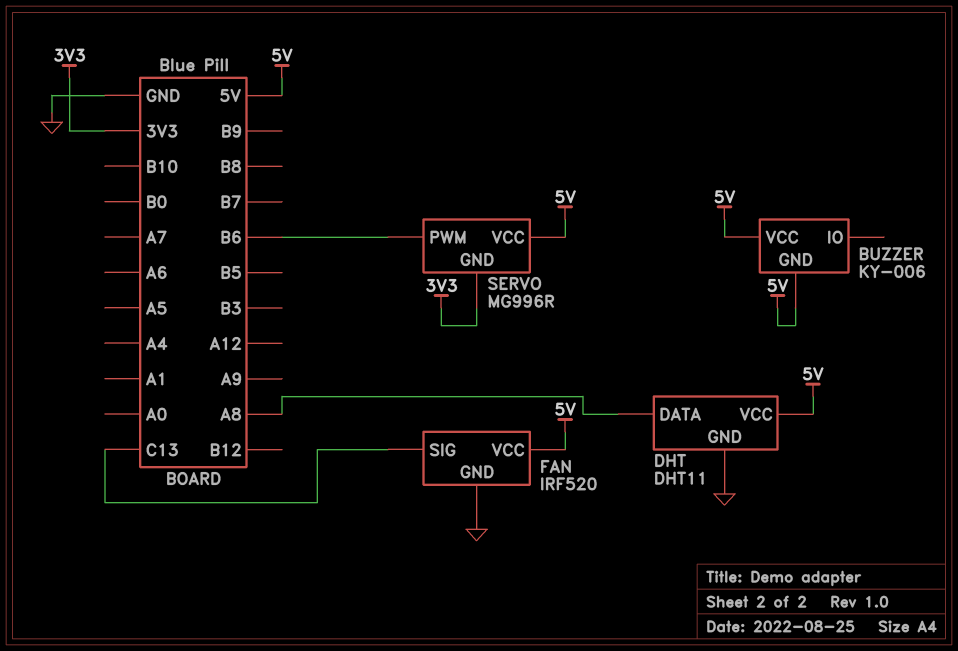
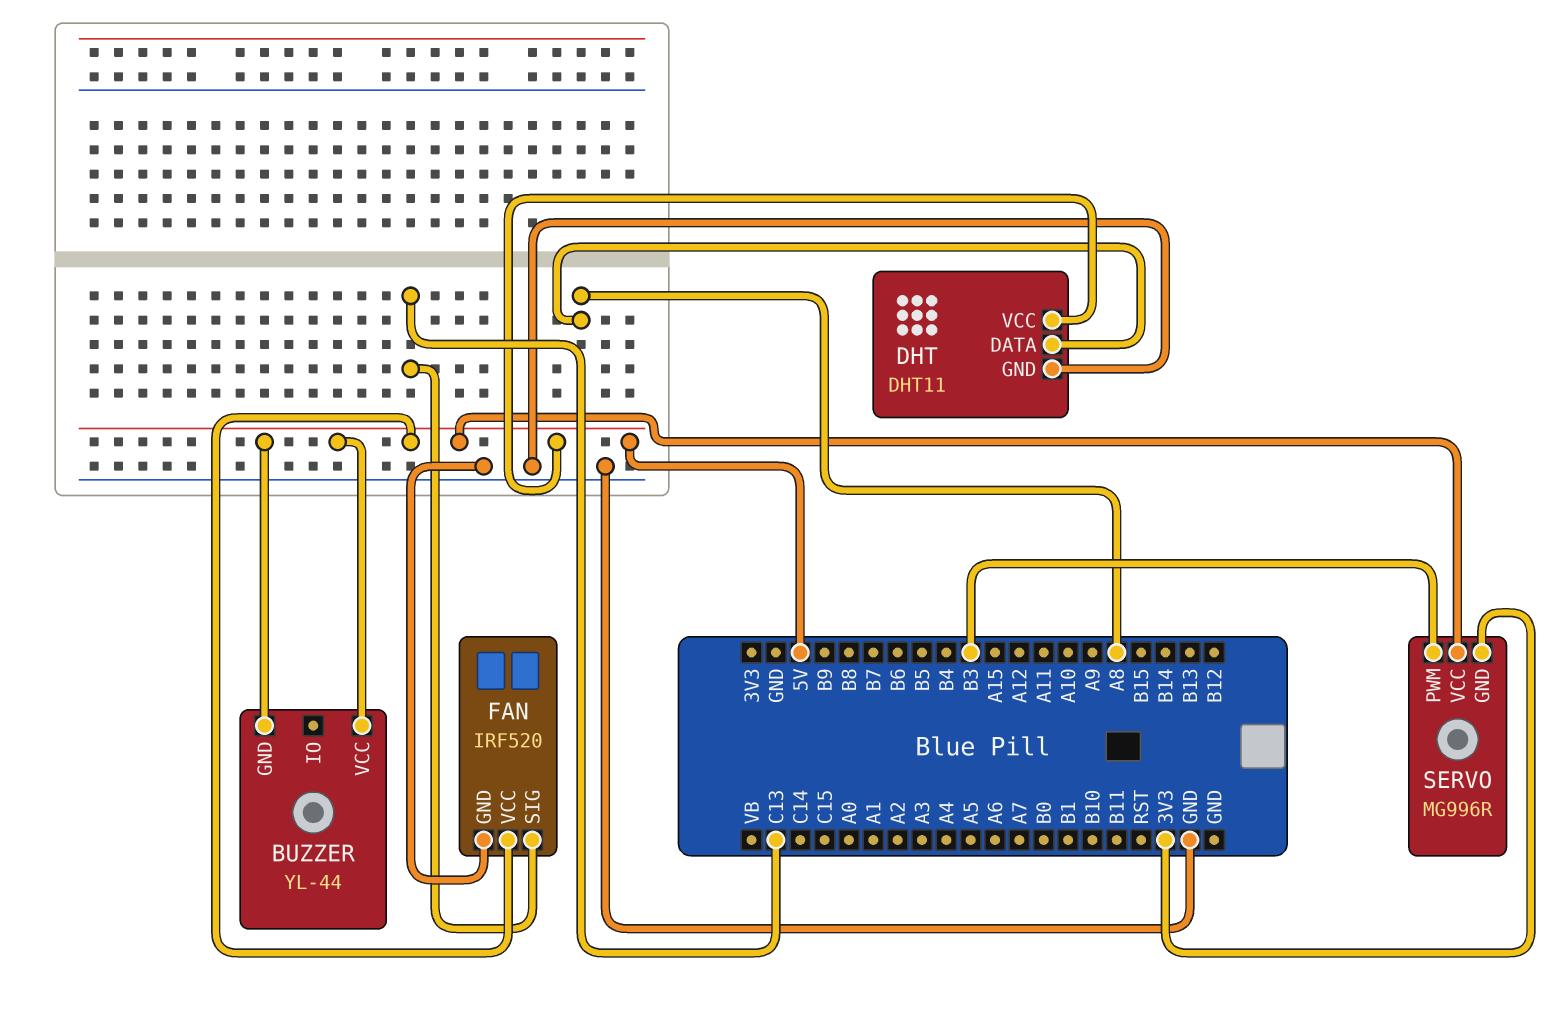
BUZZER: KY-006 -> YL-44
SERVO pin PWM: B6 -> B3

